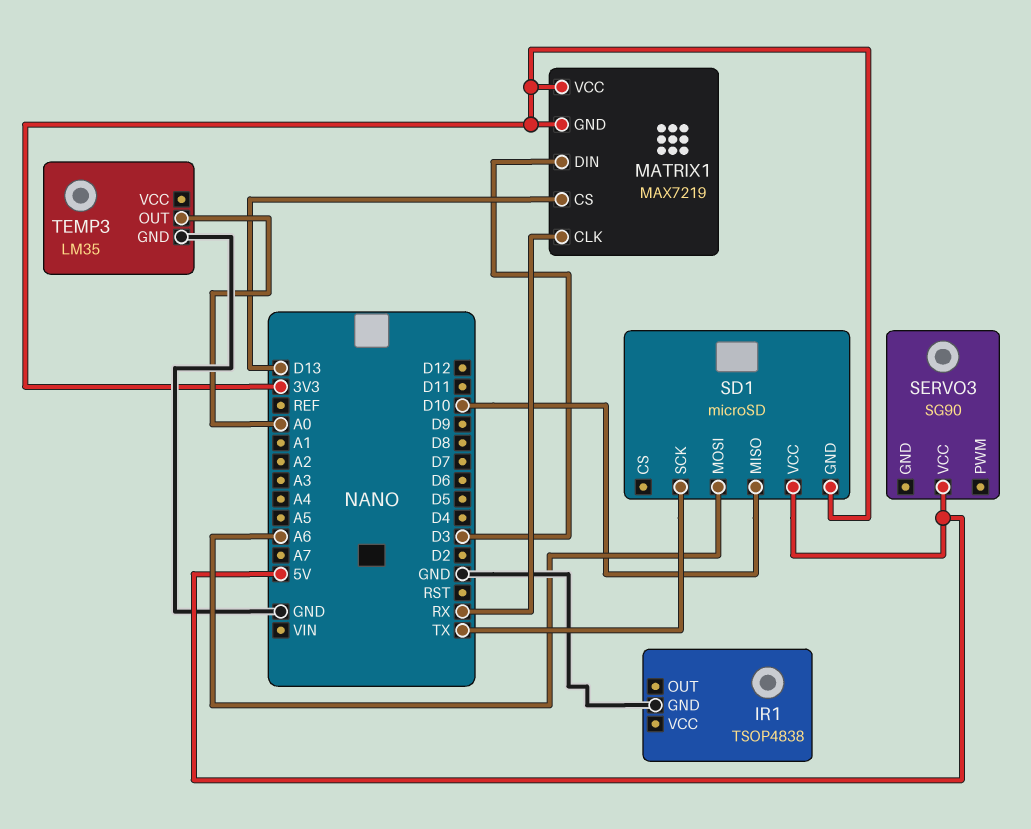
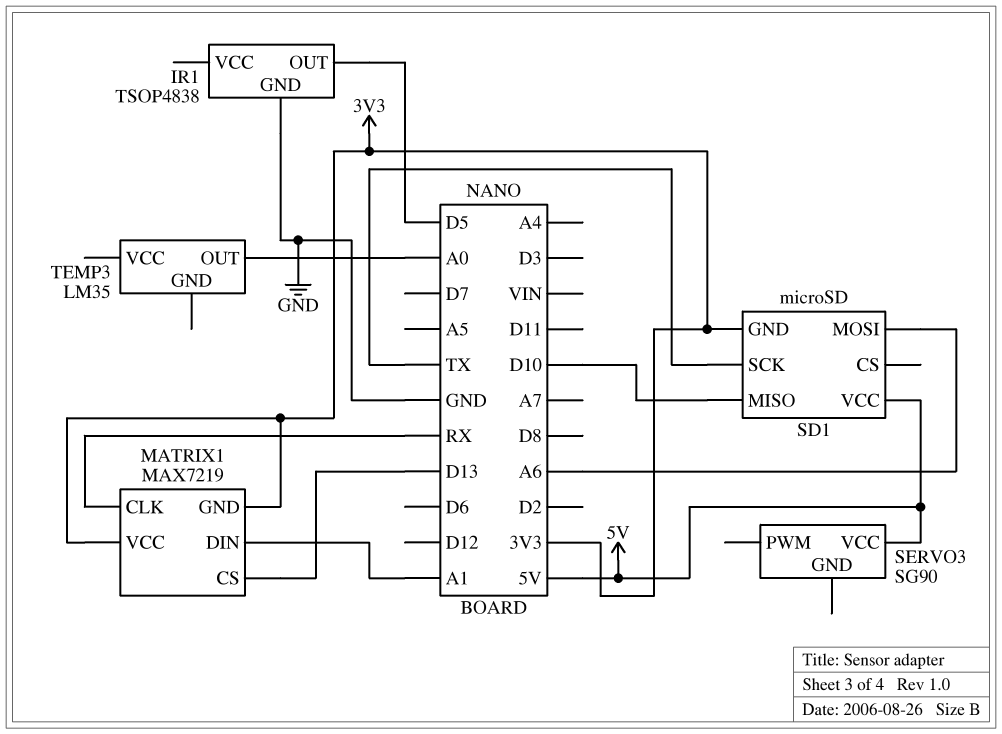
IR1 pin OUT: none -> D5
MATRIX1 pin DIN: D3 -> A1
TEMP3 pin GND: GND -> none

